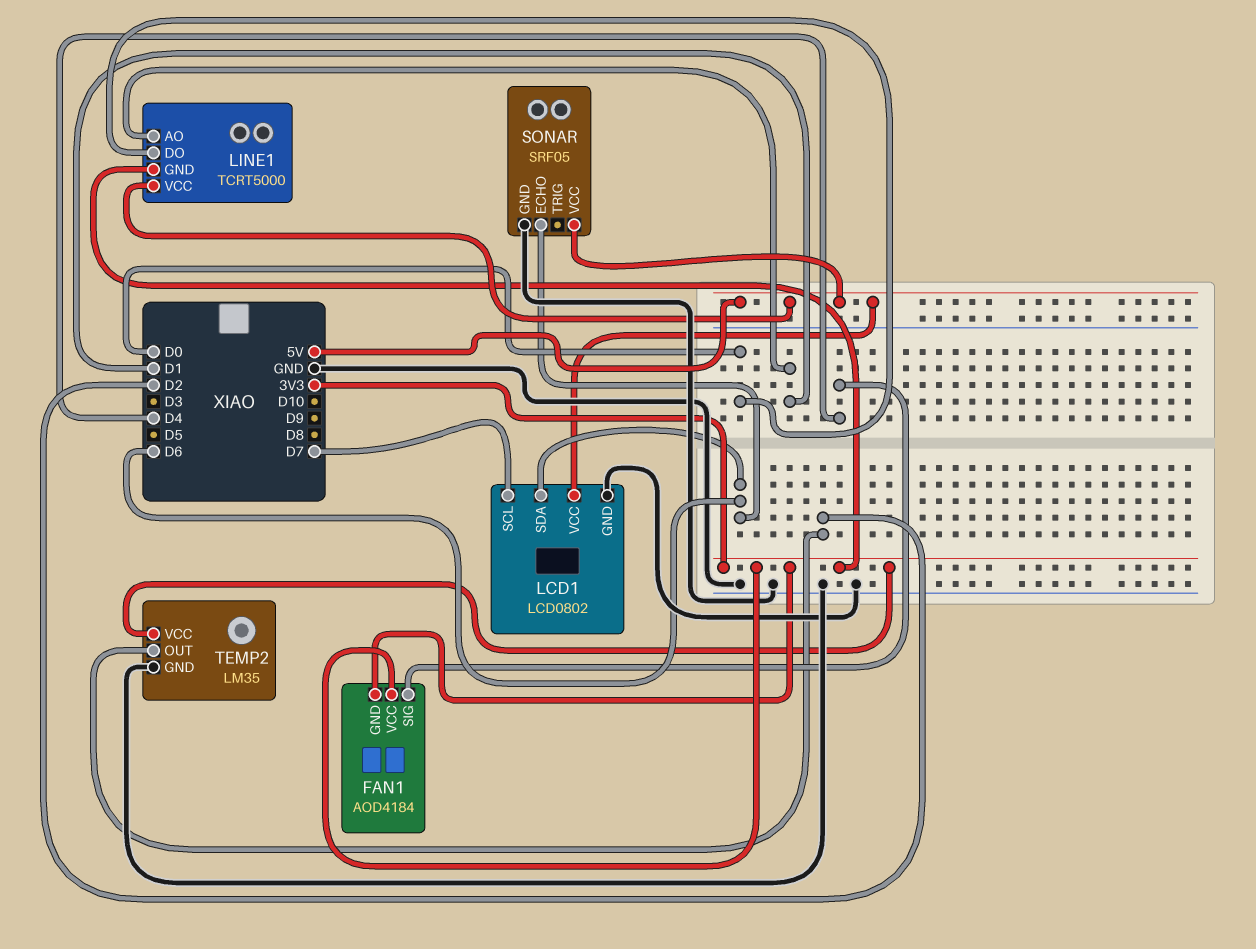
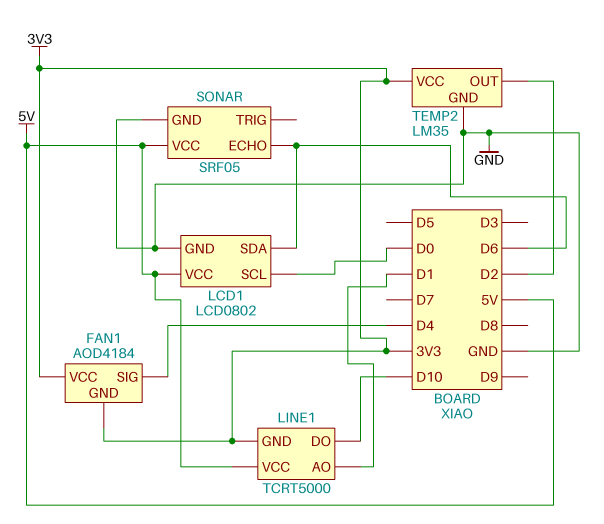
LCD1 pin SCL: D7 -> D0
LINE1 pin DO: D0 -> D10

